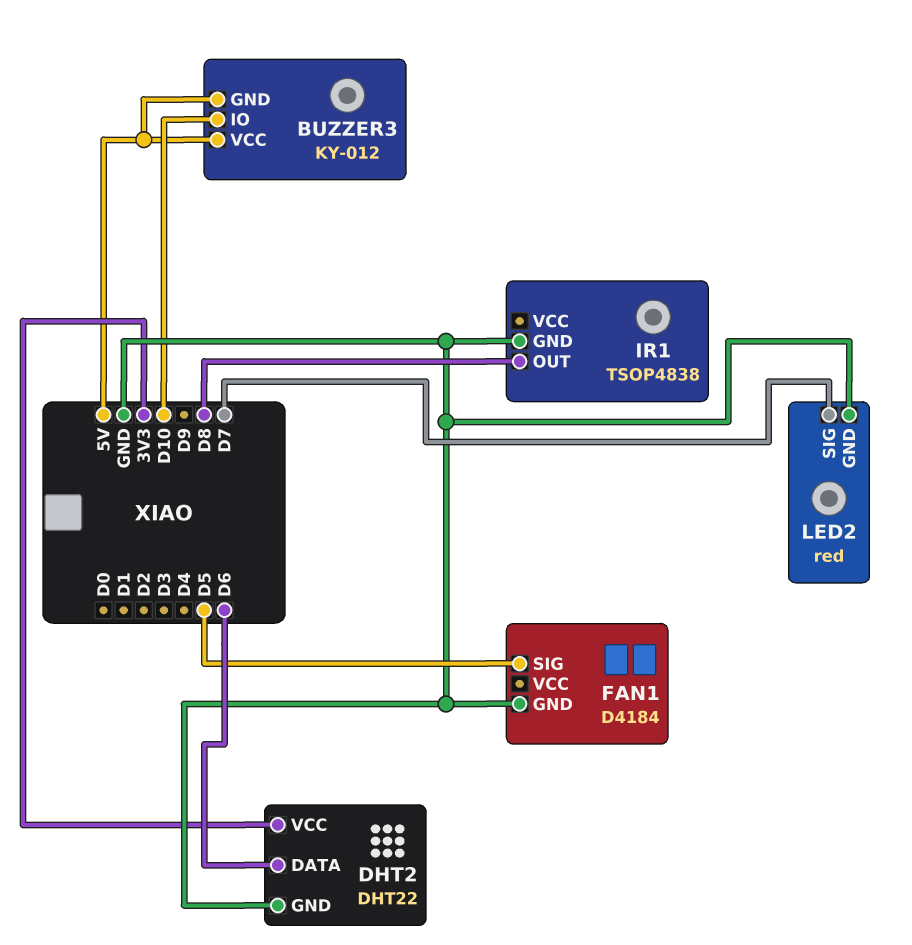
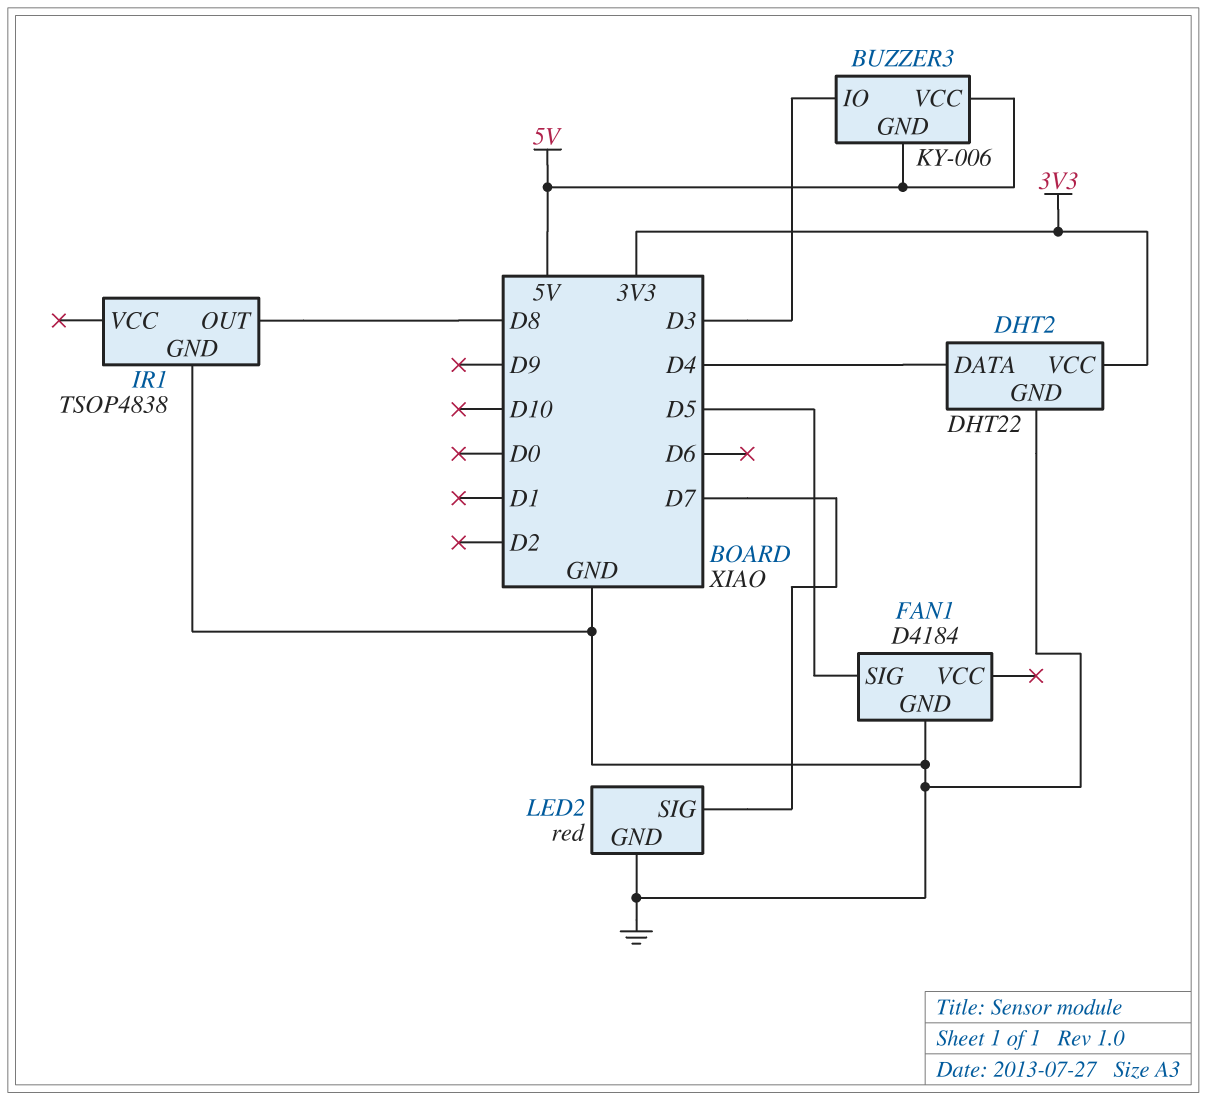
BUZZER3: KY-012 -> KY-006
BUZZER3 pin IO: D10 -> D3
DHT2 pin DATA: D6 -> D4

